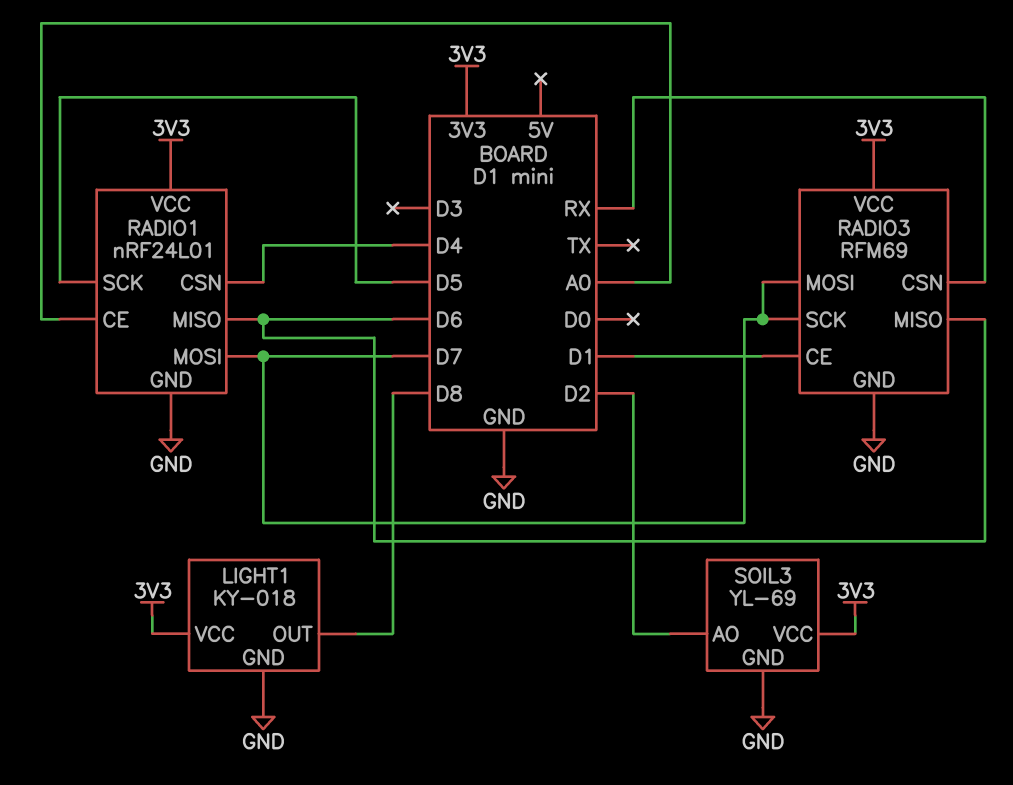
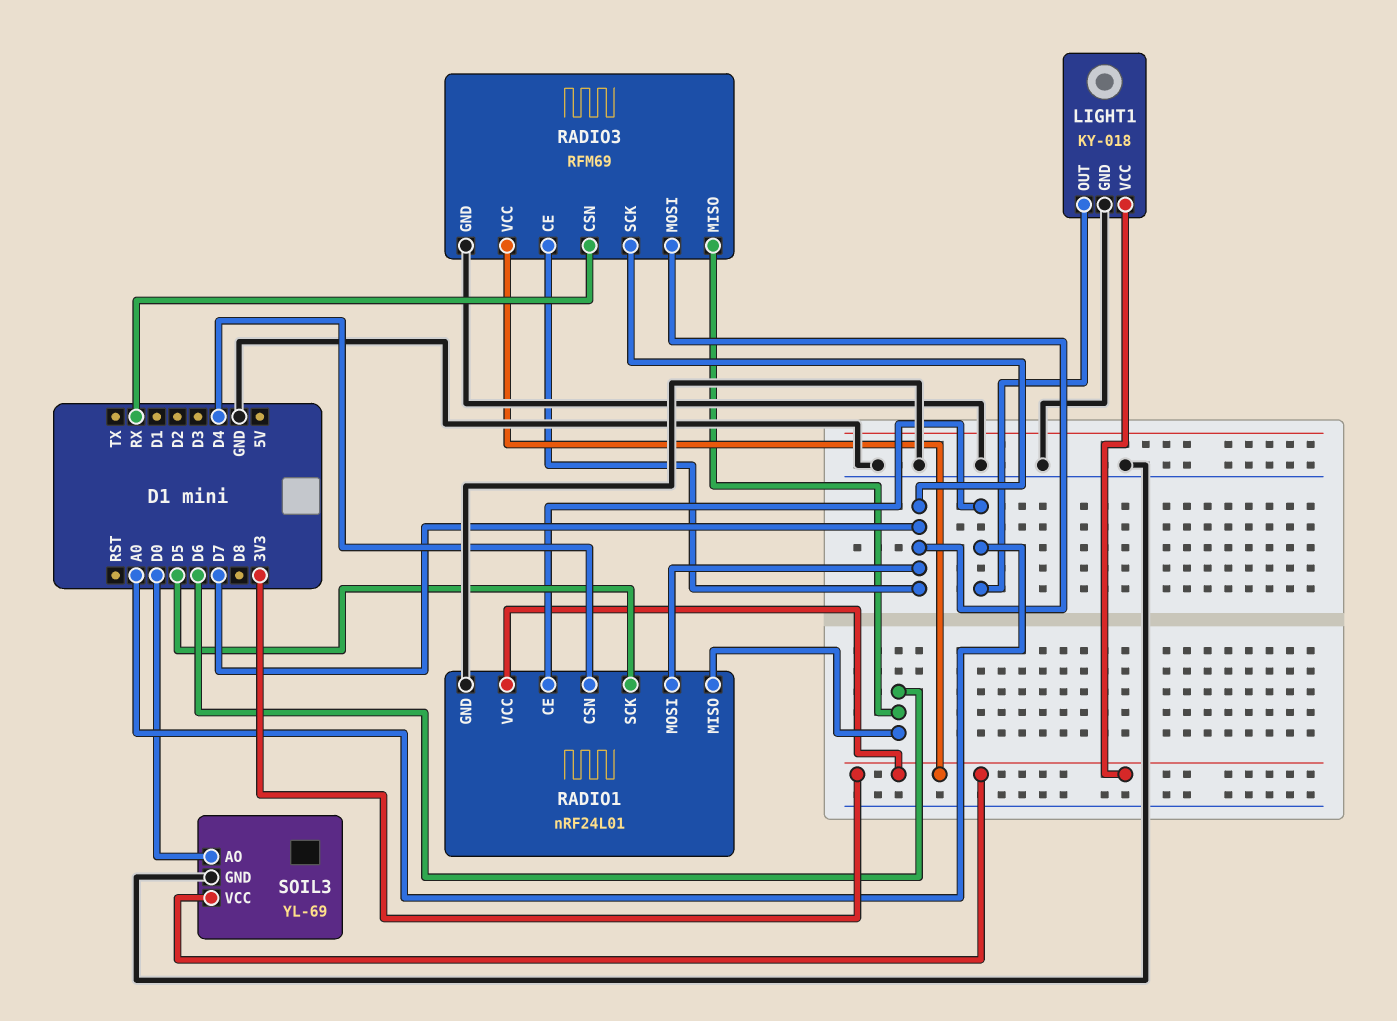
LIGHT1 pin OUT: D8 -> A0
RADIO3 pin CE: D1 -> D7
SOIL3 pin AO: D2 -> D0

